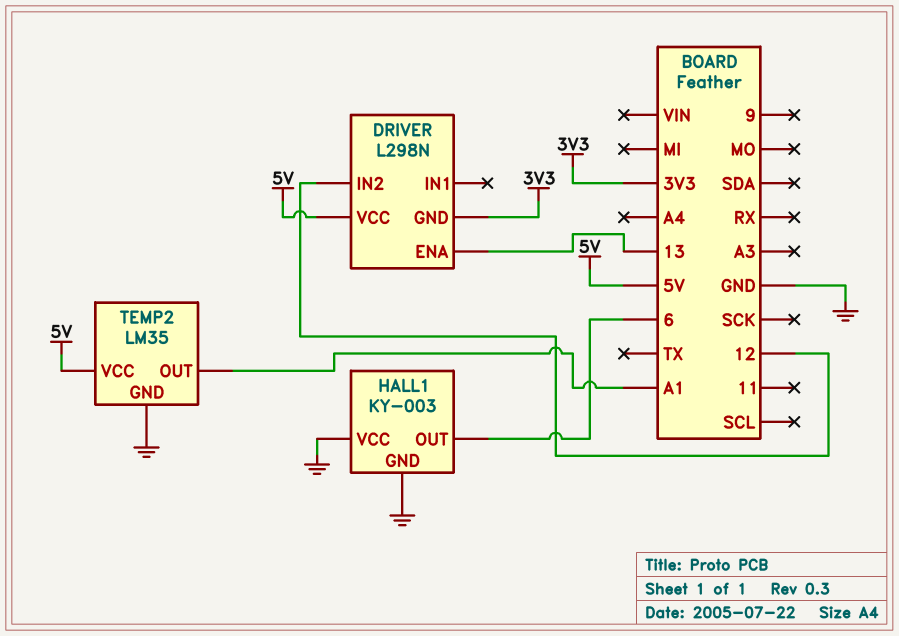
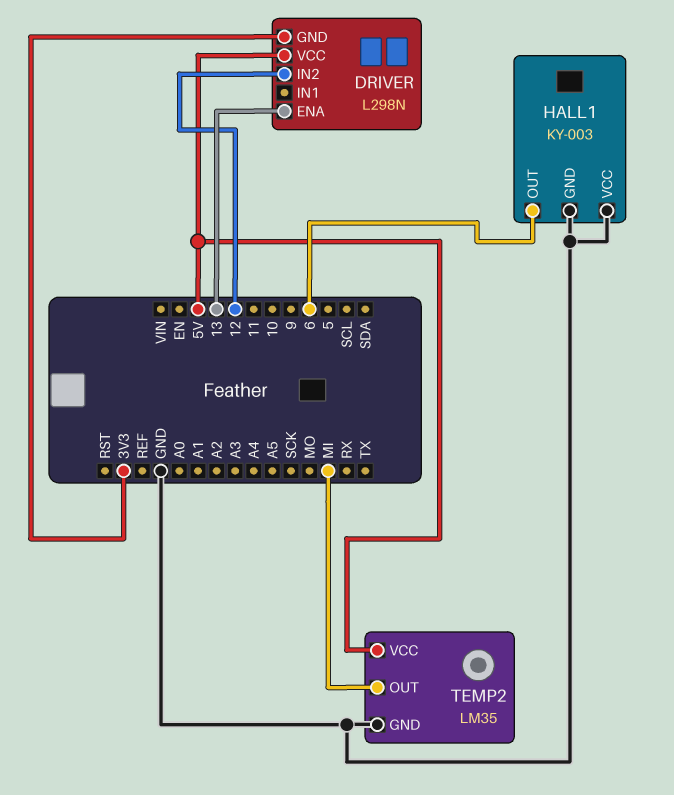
TEMP2 pin OUT: A1 -> MI

